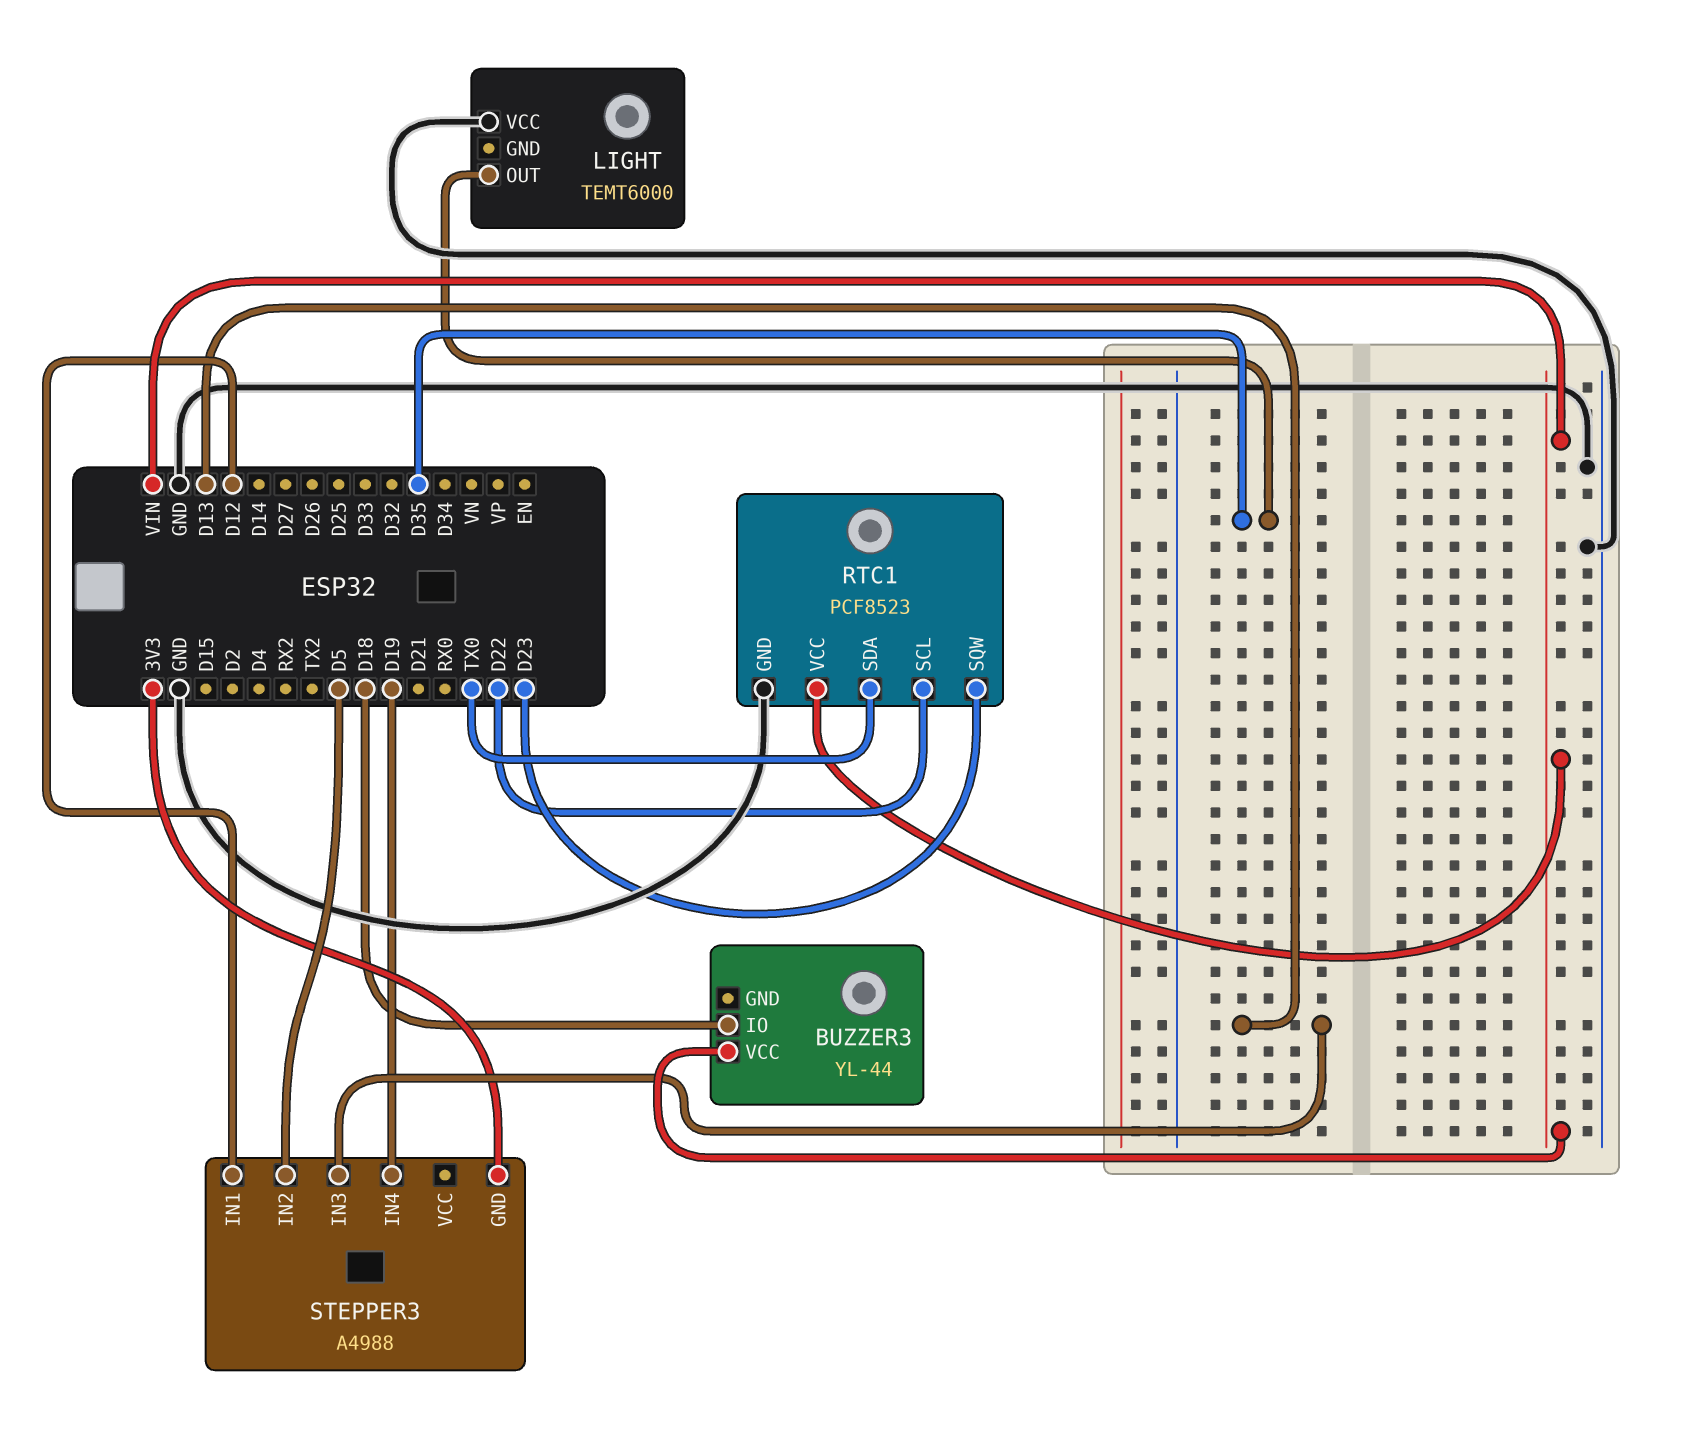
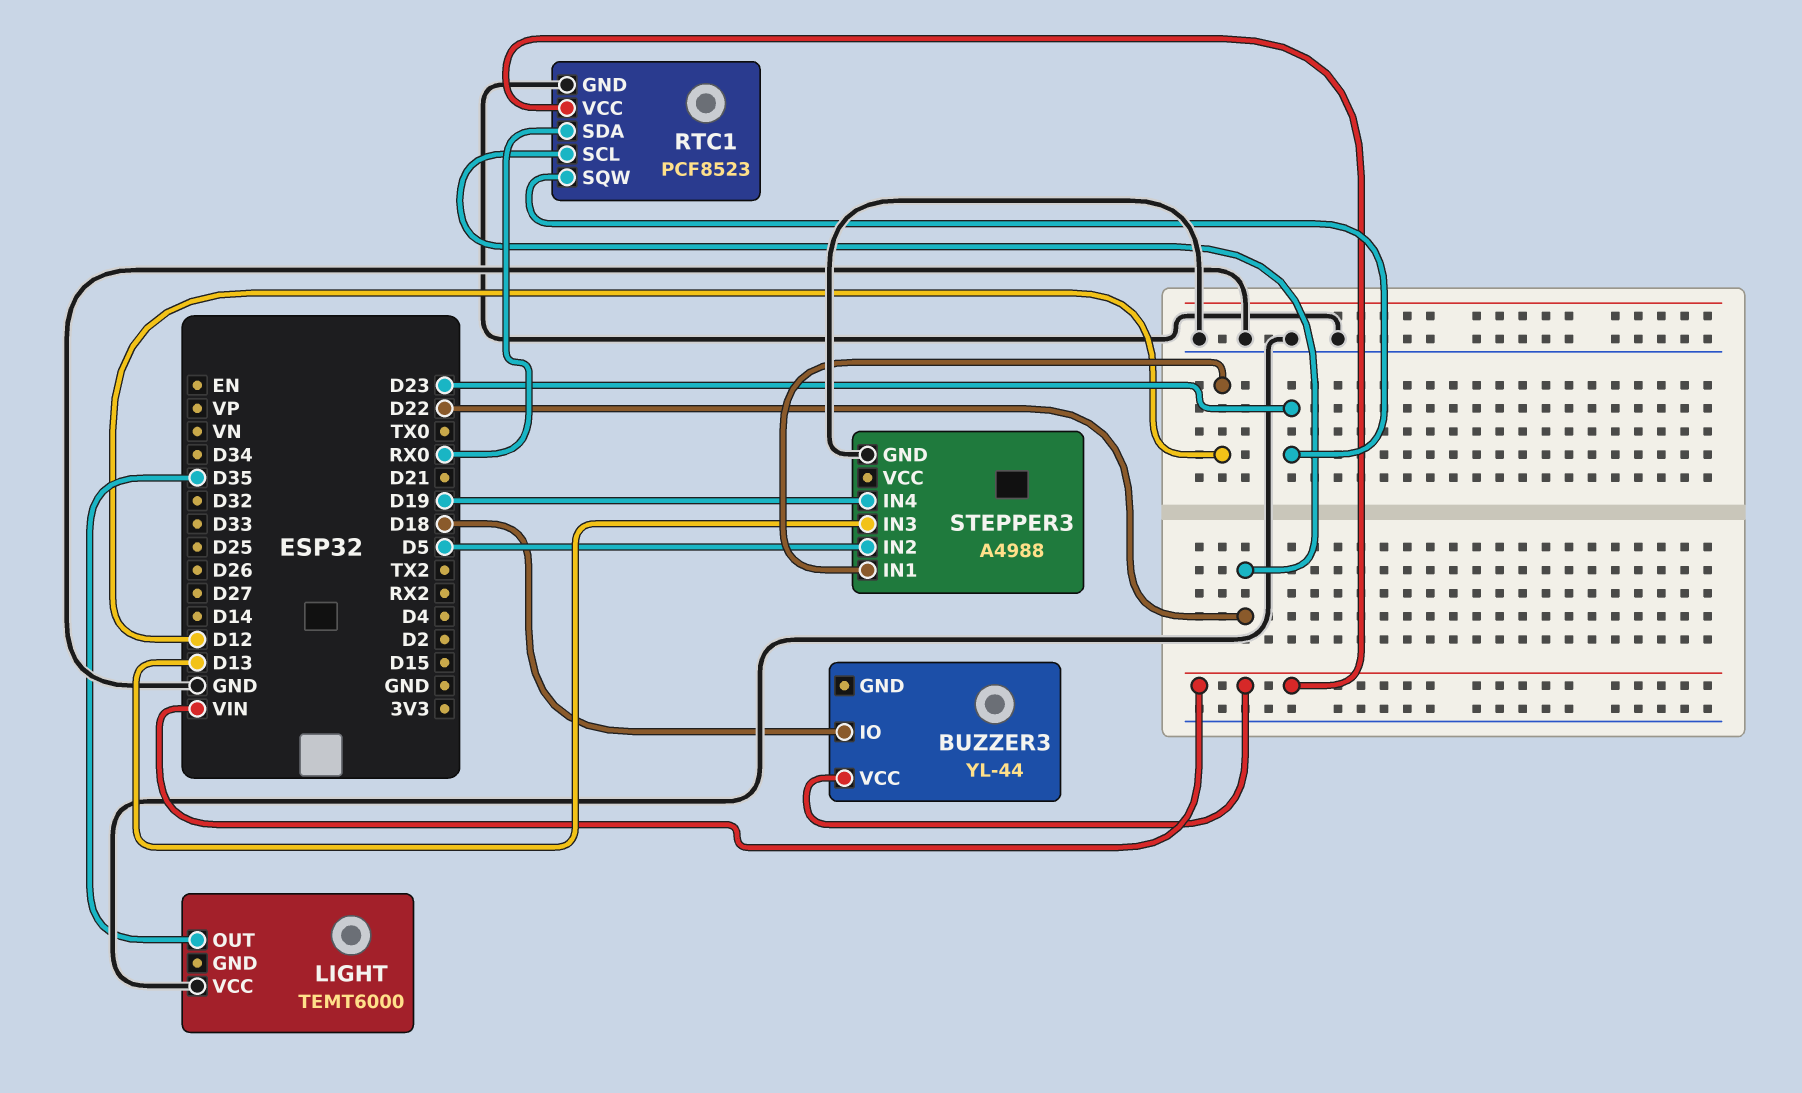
RTC1 pin SDA: TX0 -> RX0
STEPPER3 pin GND: 3V3 -> GND

